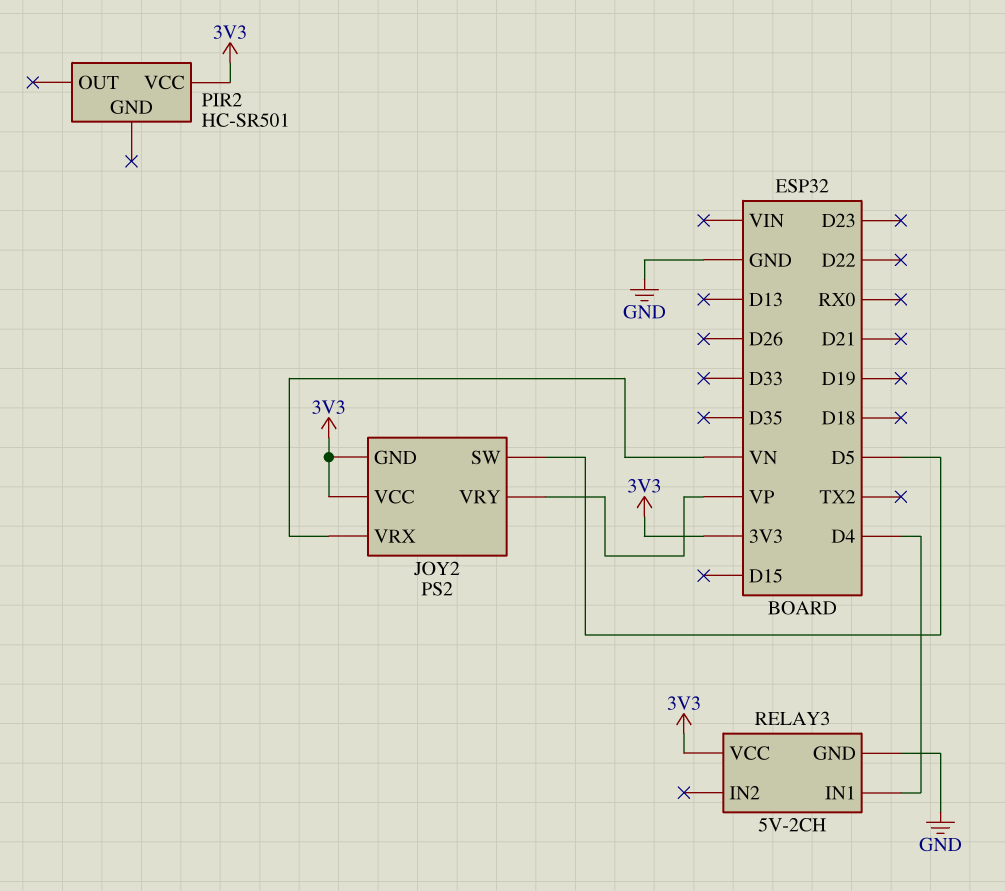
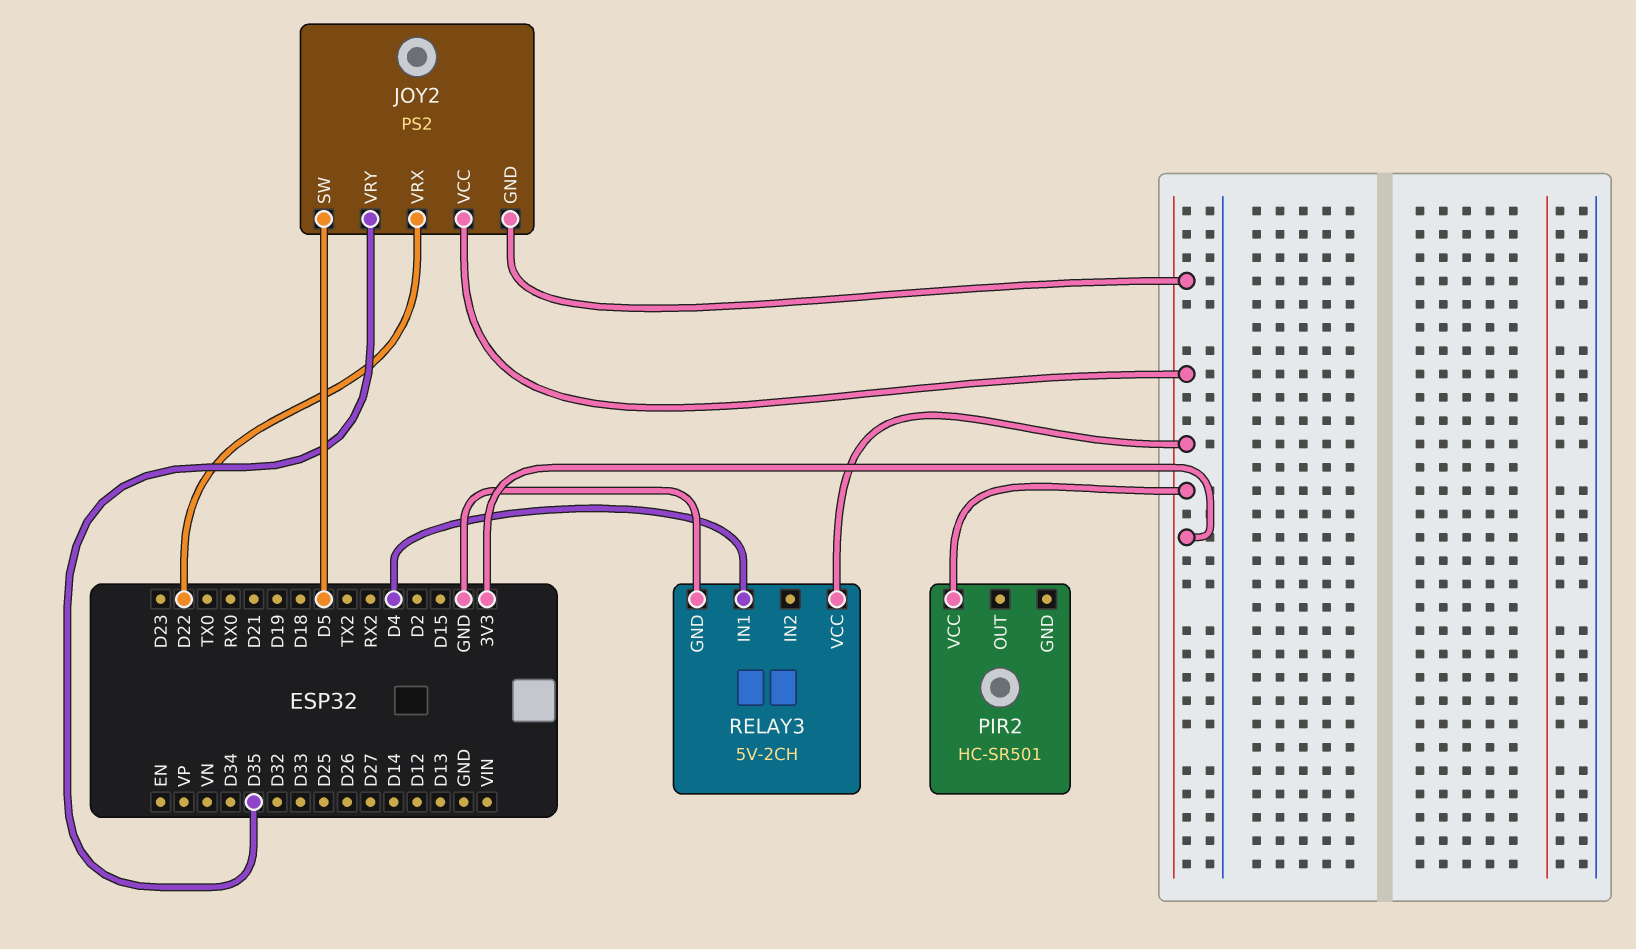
JOY2 pin VRX: VN -> D22
JOY2 pin VRY: VP -> D35

